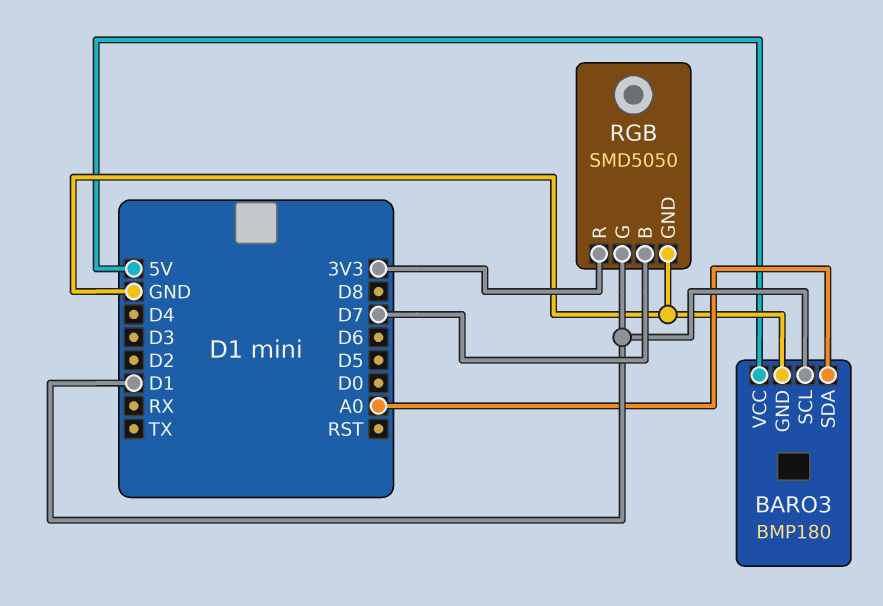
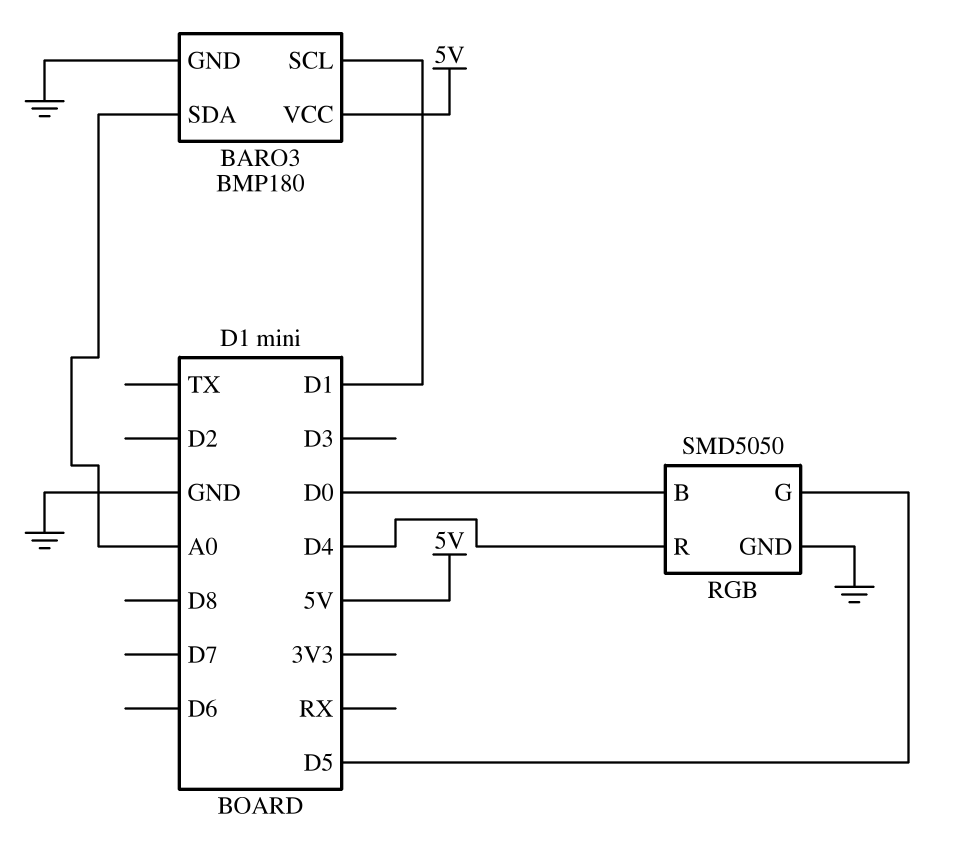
RGB pin B: D7 -> D0
RGB pin G: D1 -> D5
RGB pin R: 3V3 -> D4

